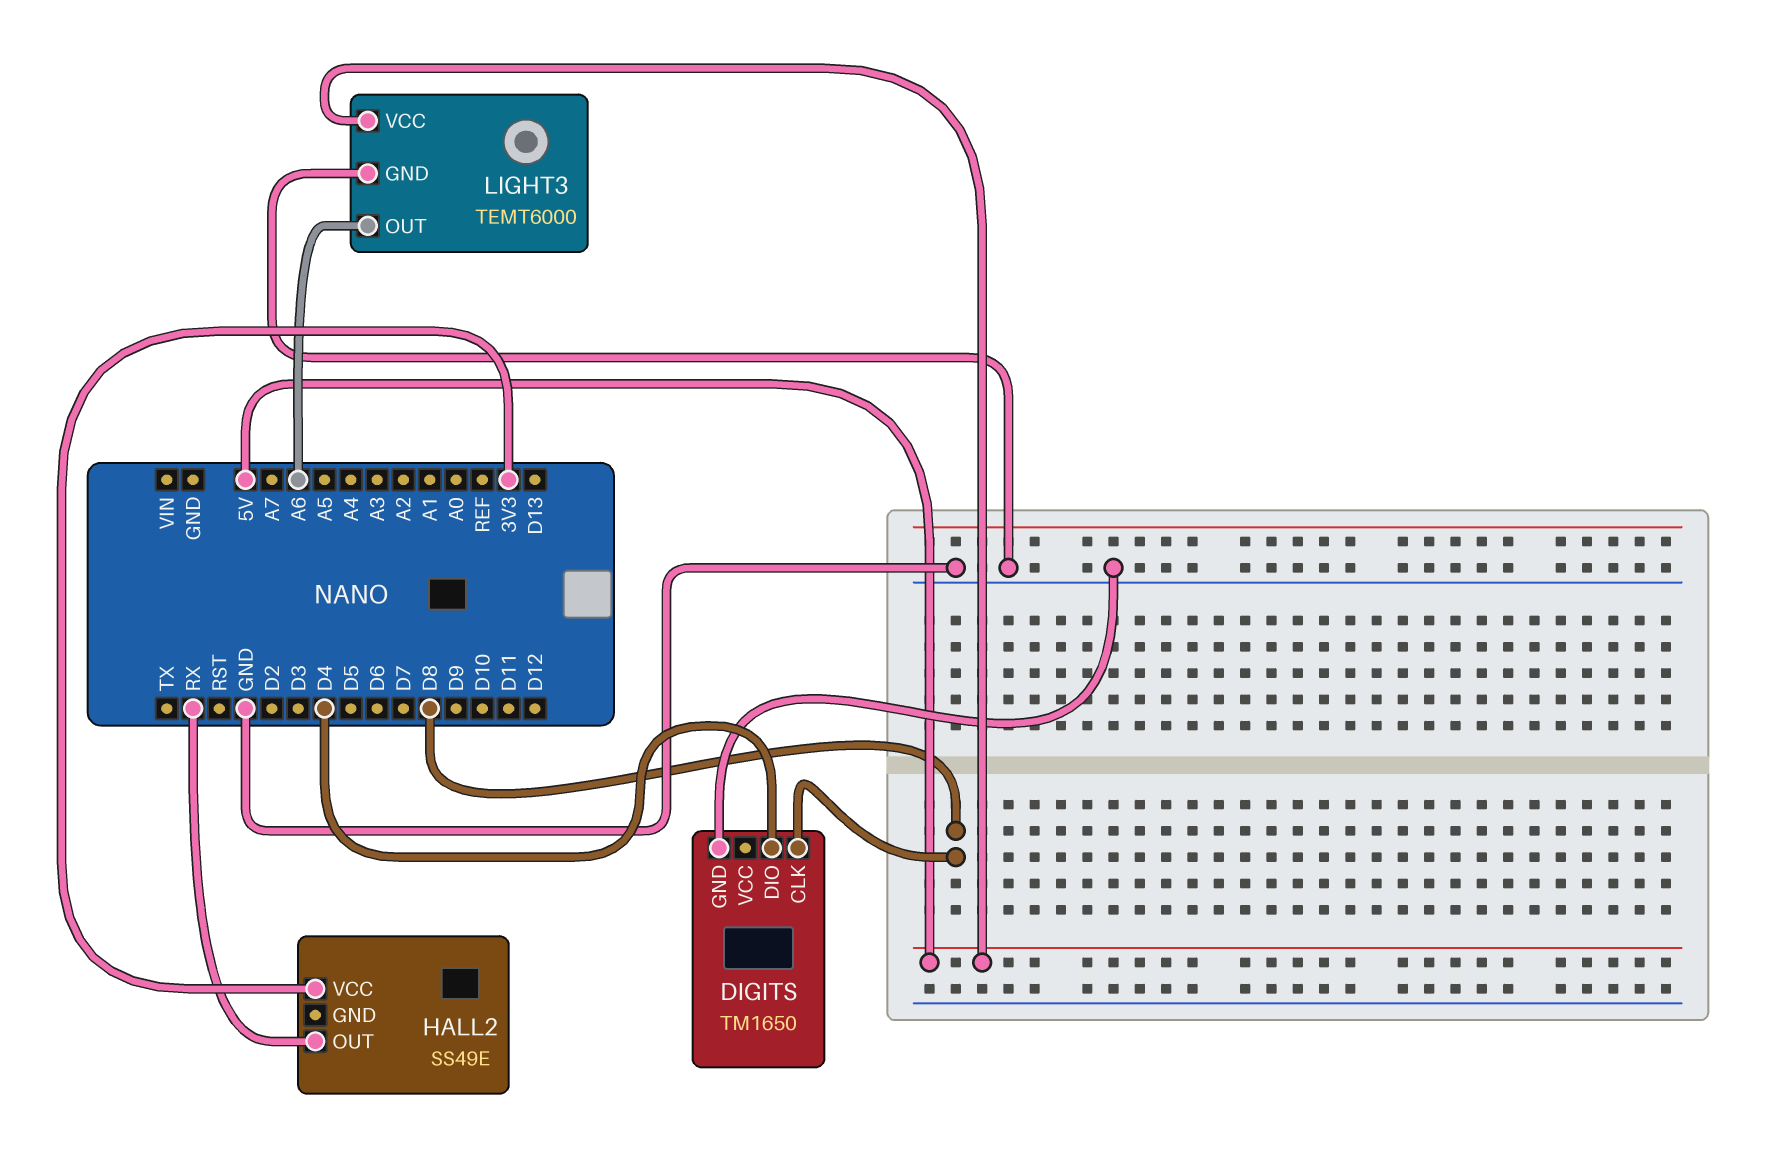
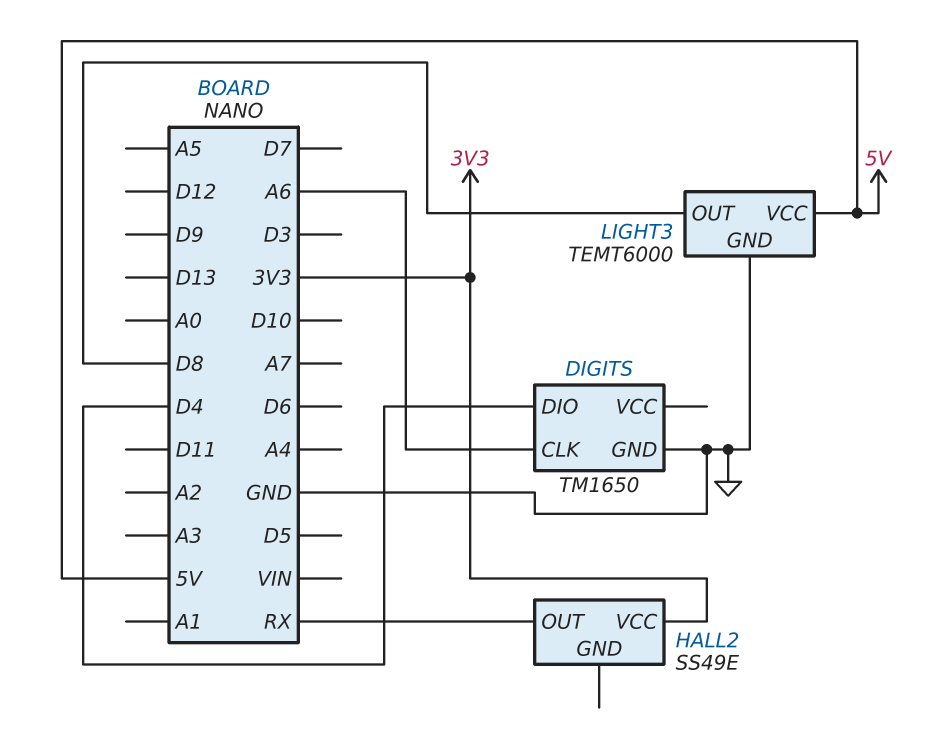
DIGITS pin CLK: D8 -> A6
LIGHT3 pin OUT: A6 -> D8

